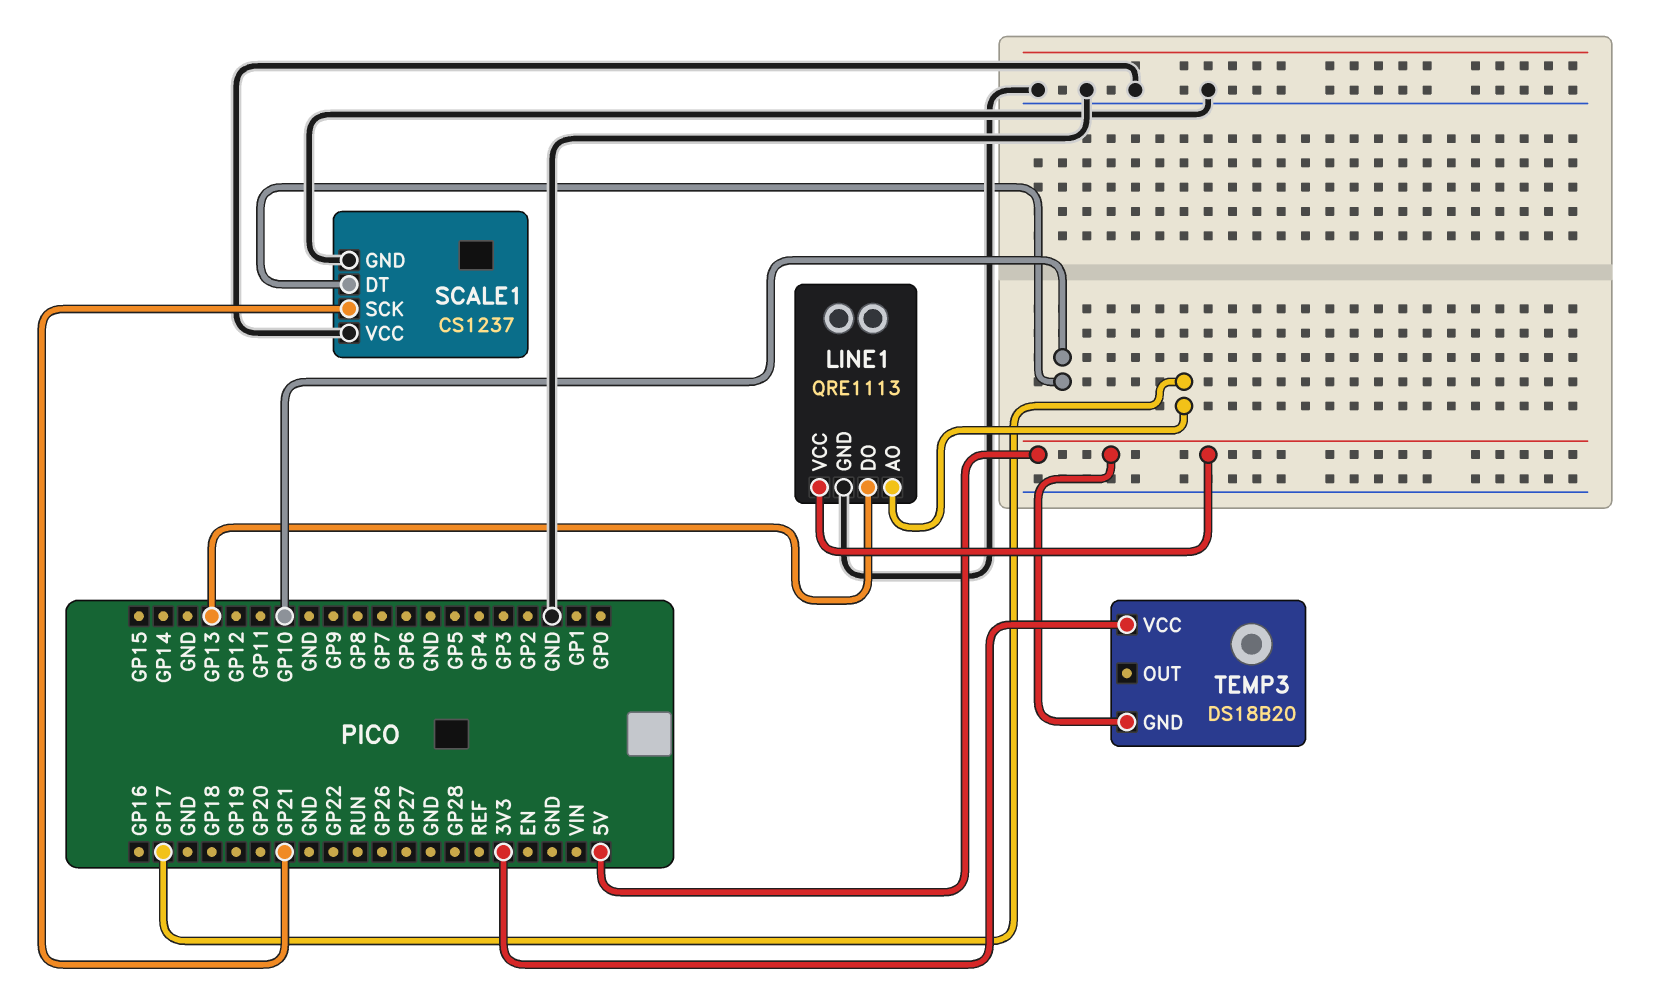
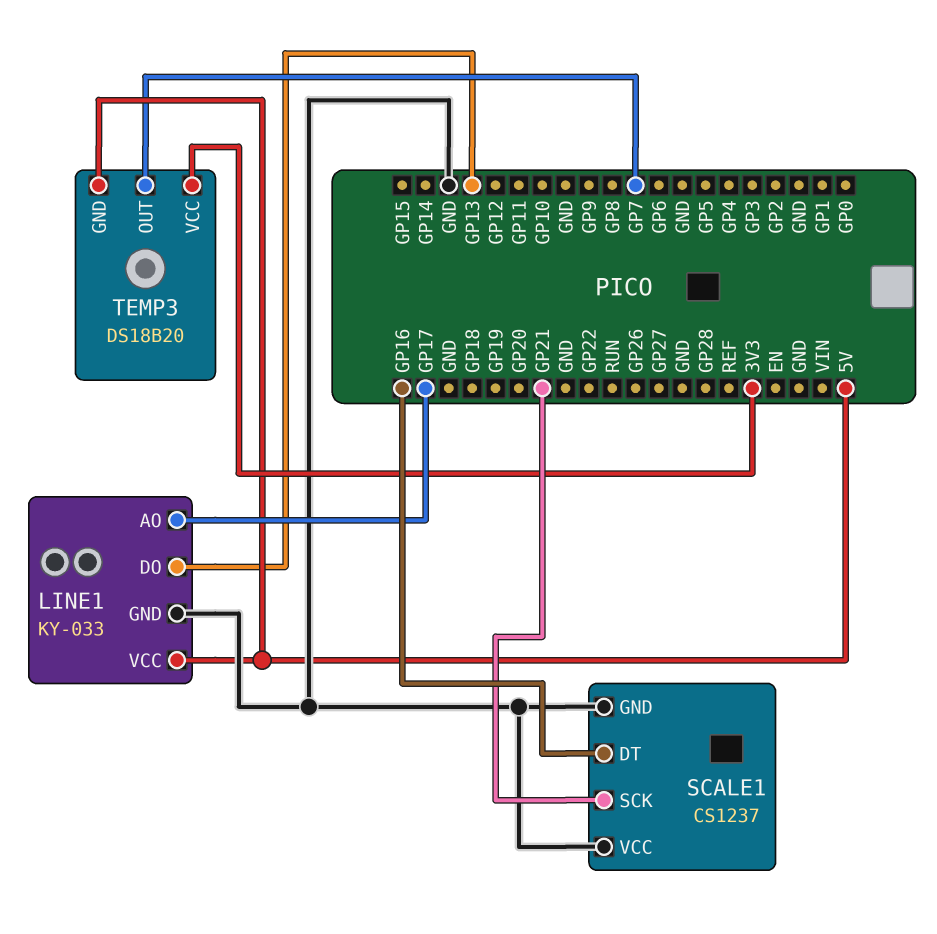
LINE1: QRE1113 -> KY-033
SCALE1 pin DT: GP10 -> GP16
TEMP3 pin OUT: none -> GP7

